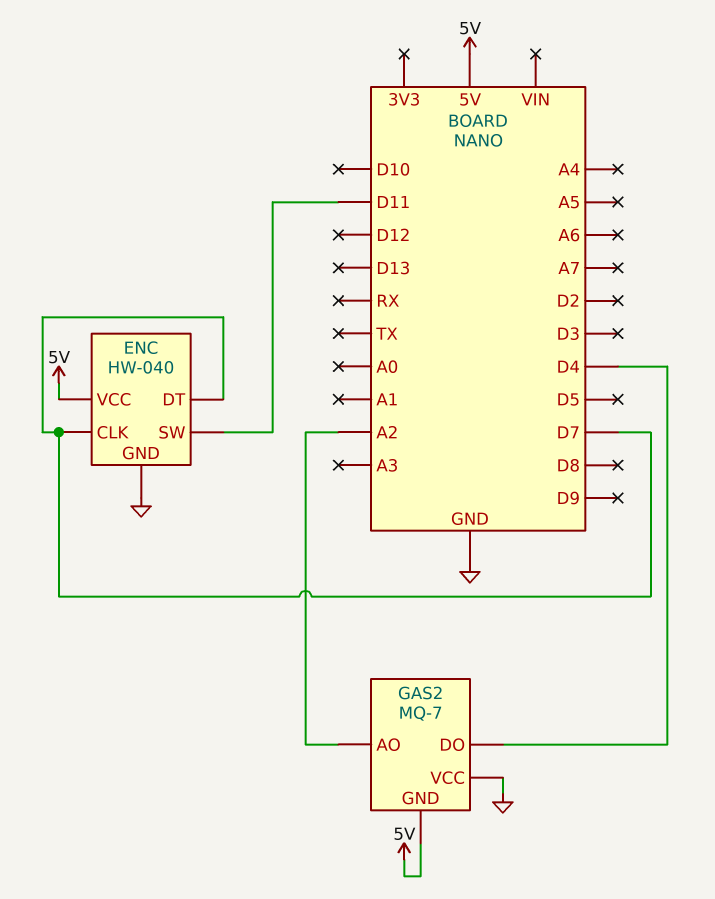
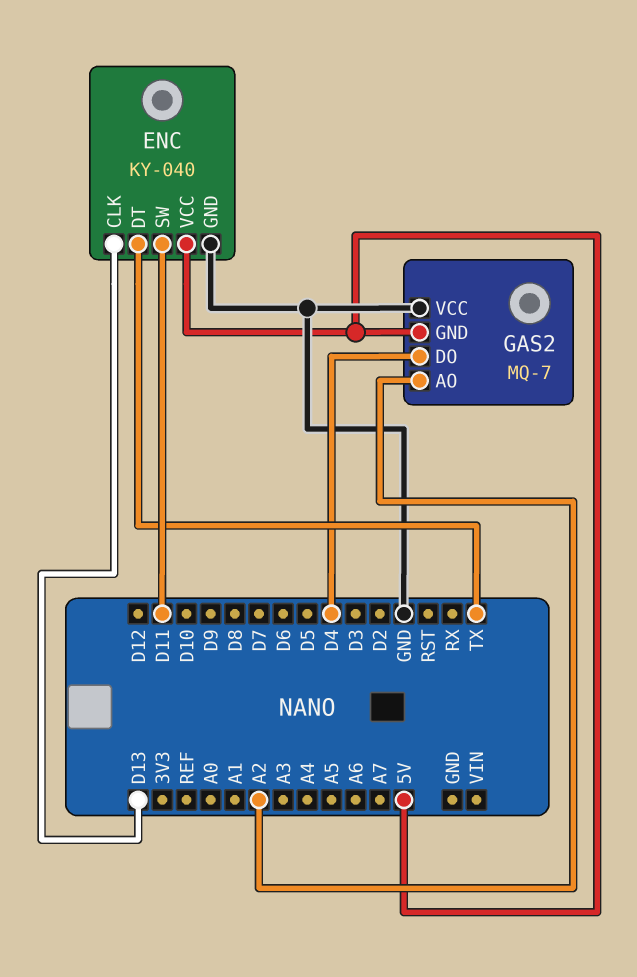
ENC: HW-040 -> KY-040
ENC pin CLK: D7 -> D13
ENC pin DT: D7 -> TX

